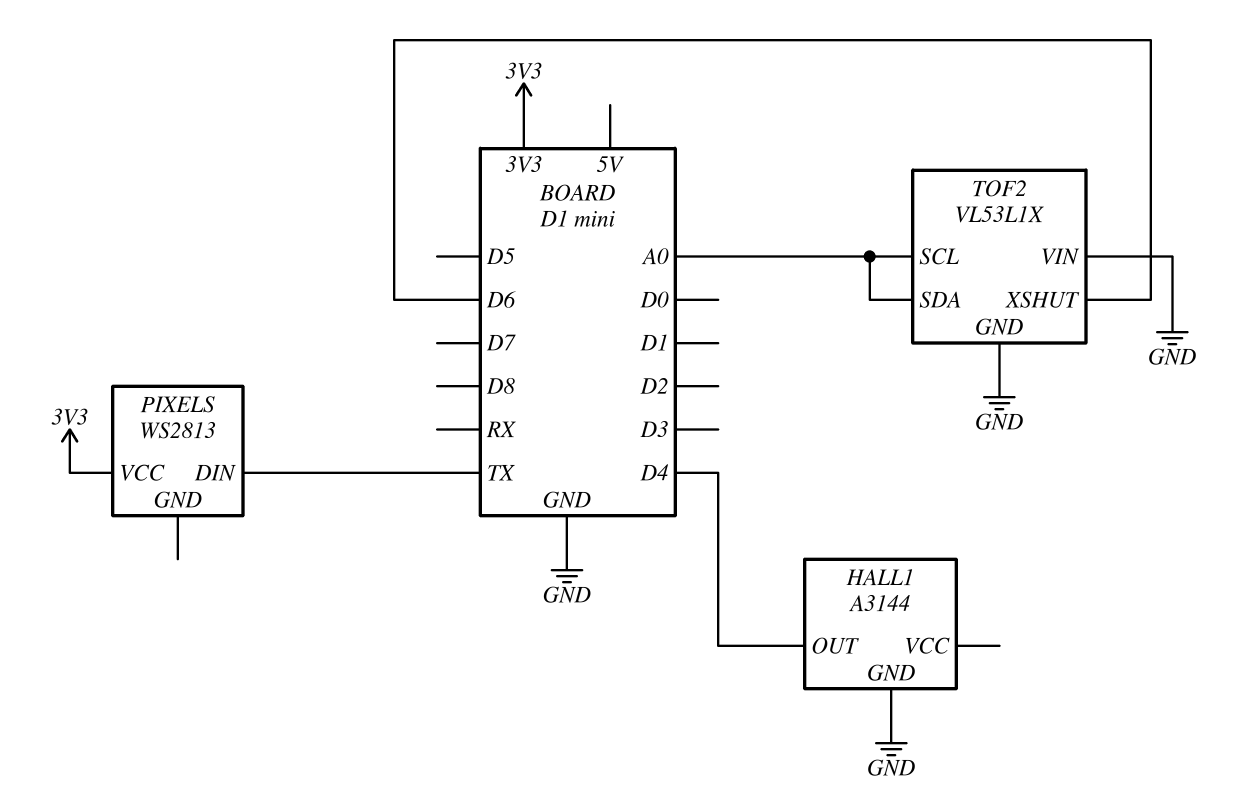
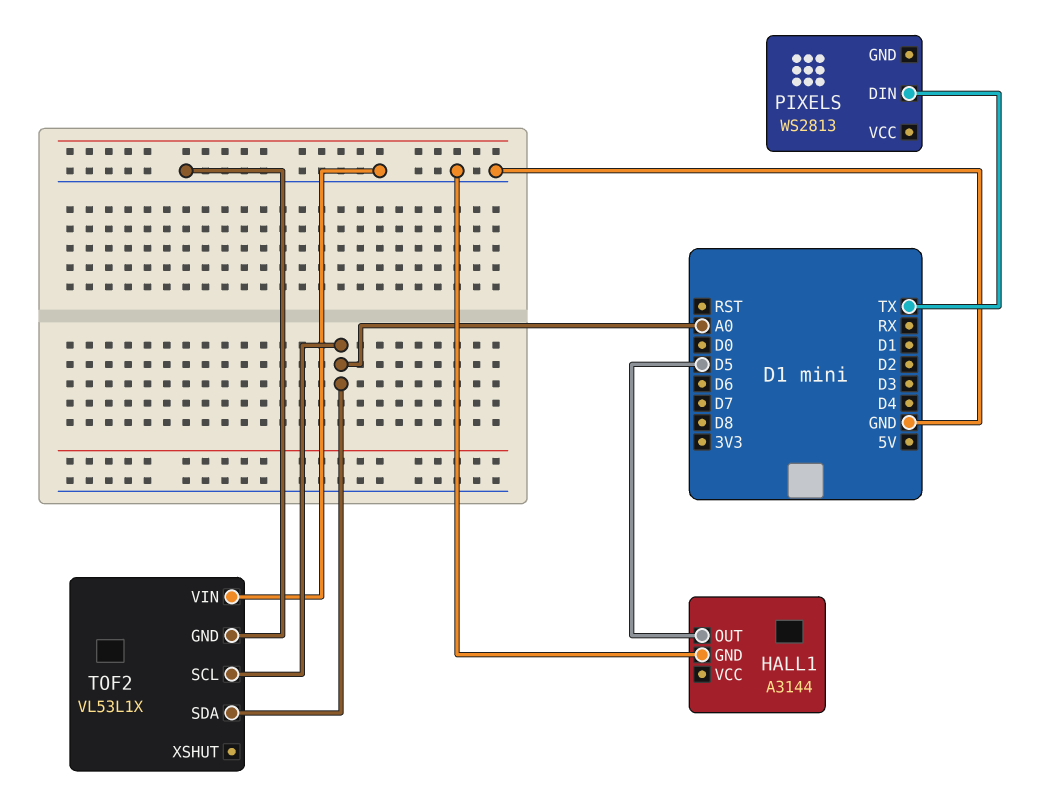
HALL1 pin OUT: D4 -> D5
PIXELS pin VCC: 3V3 -> none
TOF2 pin XSHUT: D6 -> none

